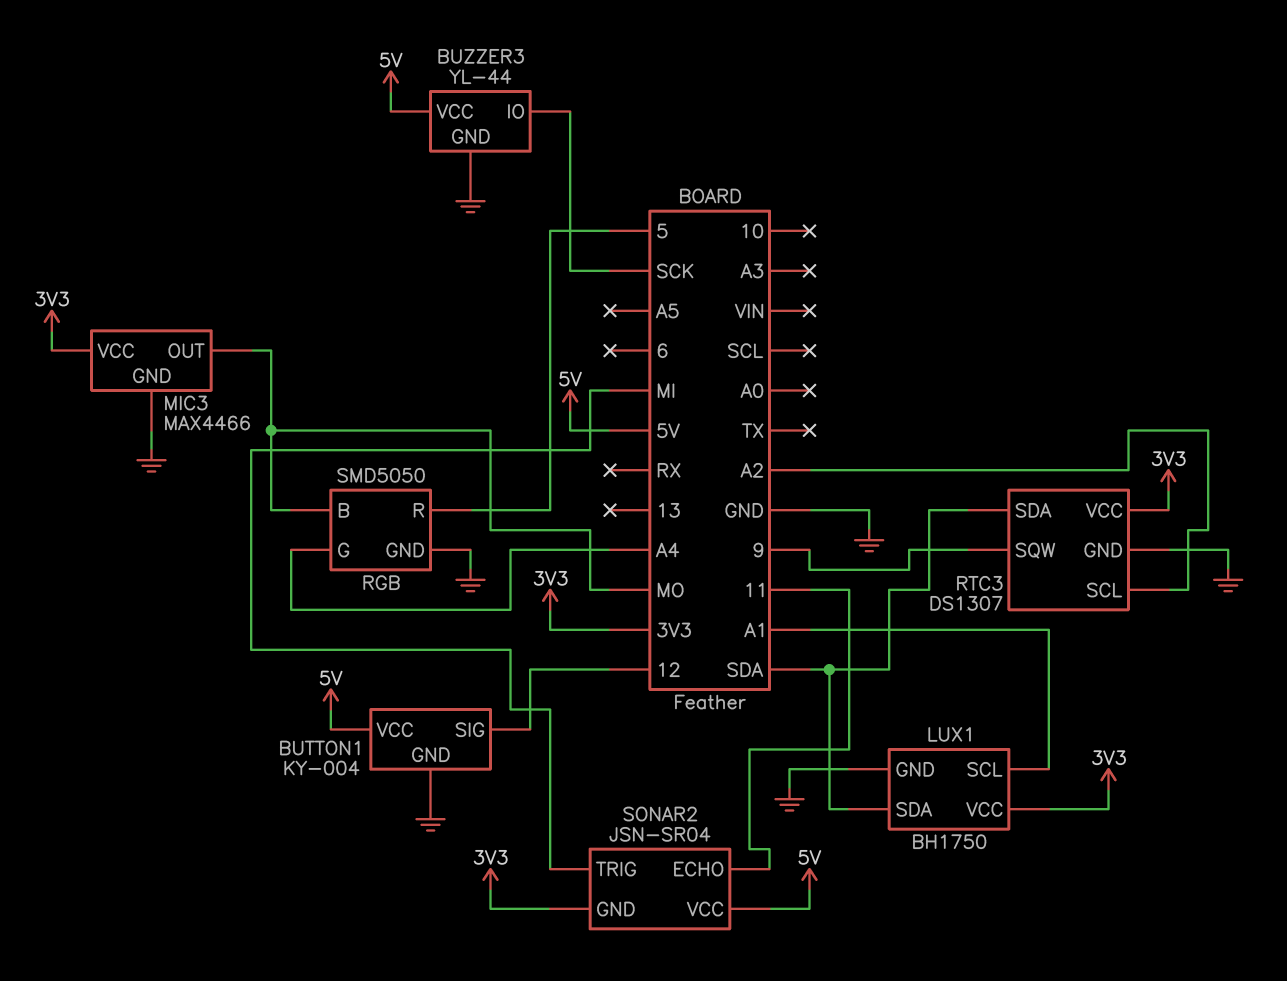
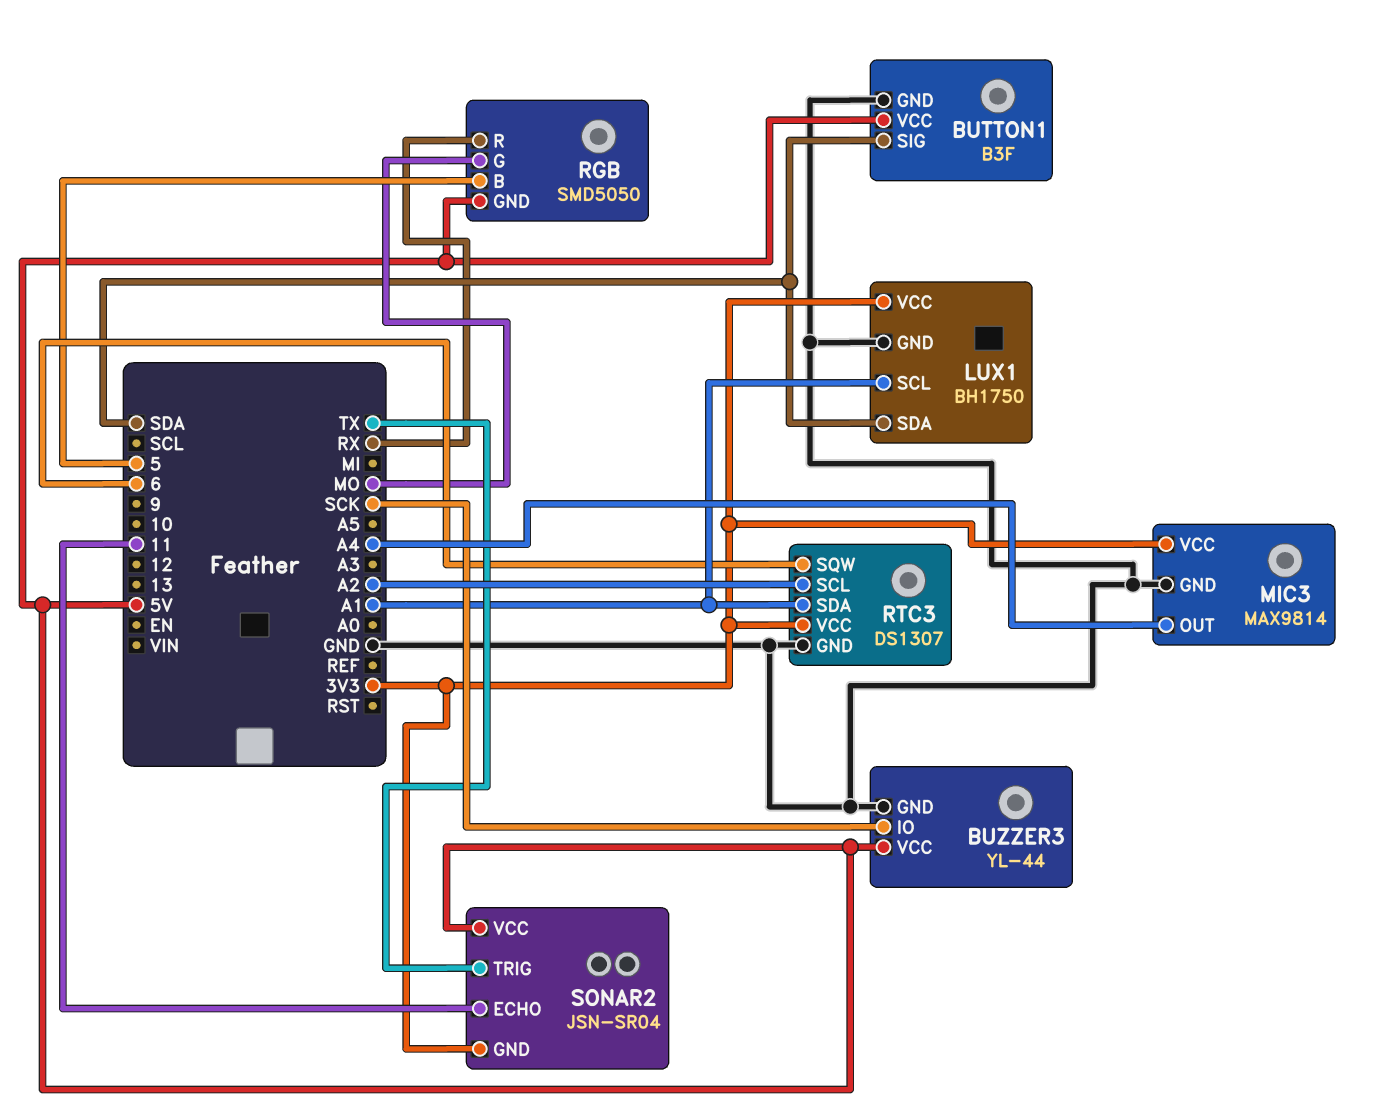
BUTTON1: KY-004 -> B3F
BUTTON1 pin SIG: 12 -> SDA
MIC3: MAX4466 -> MAX9814
MIC3 pin OUT: MO -> A4
RGB pin B: MO -> 5
RGB pin G: A4 -> MO
RGB pin GND: GND -> 5V
RGB pin R: 5 -> RX
RTC3 pin SDA: SDA -> A1
RTC3 pin SQW: 9 -> 6
SONAR2 pin TRIG: MI -> TX

